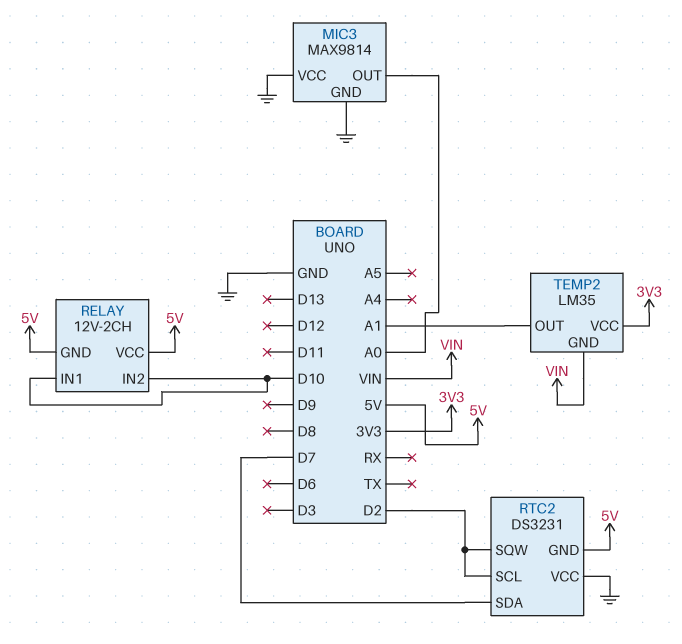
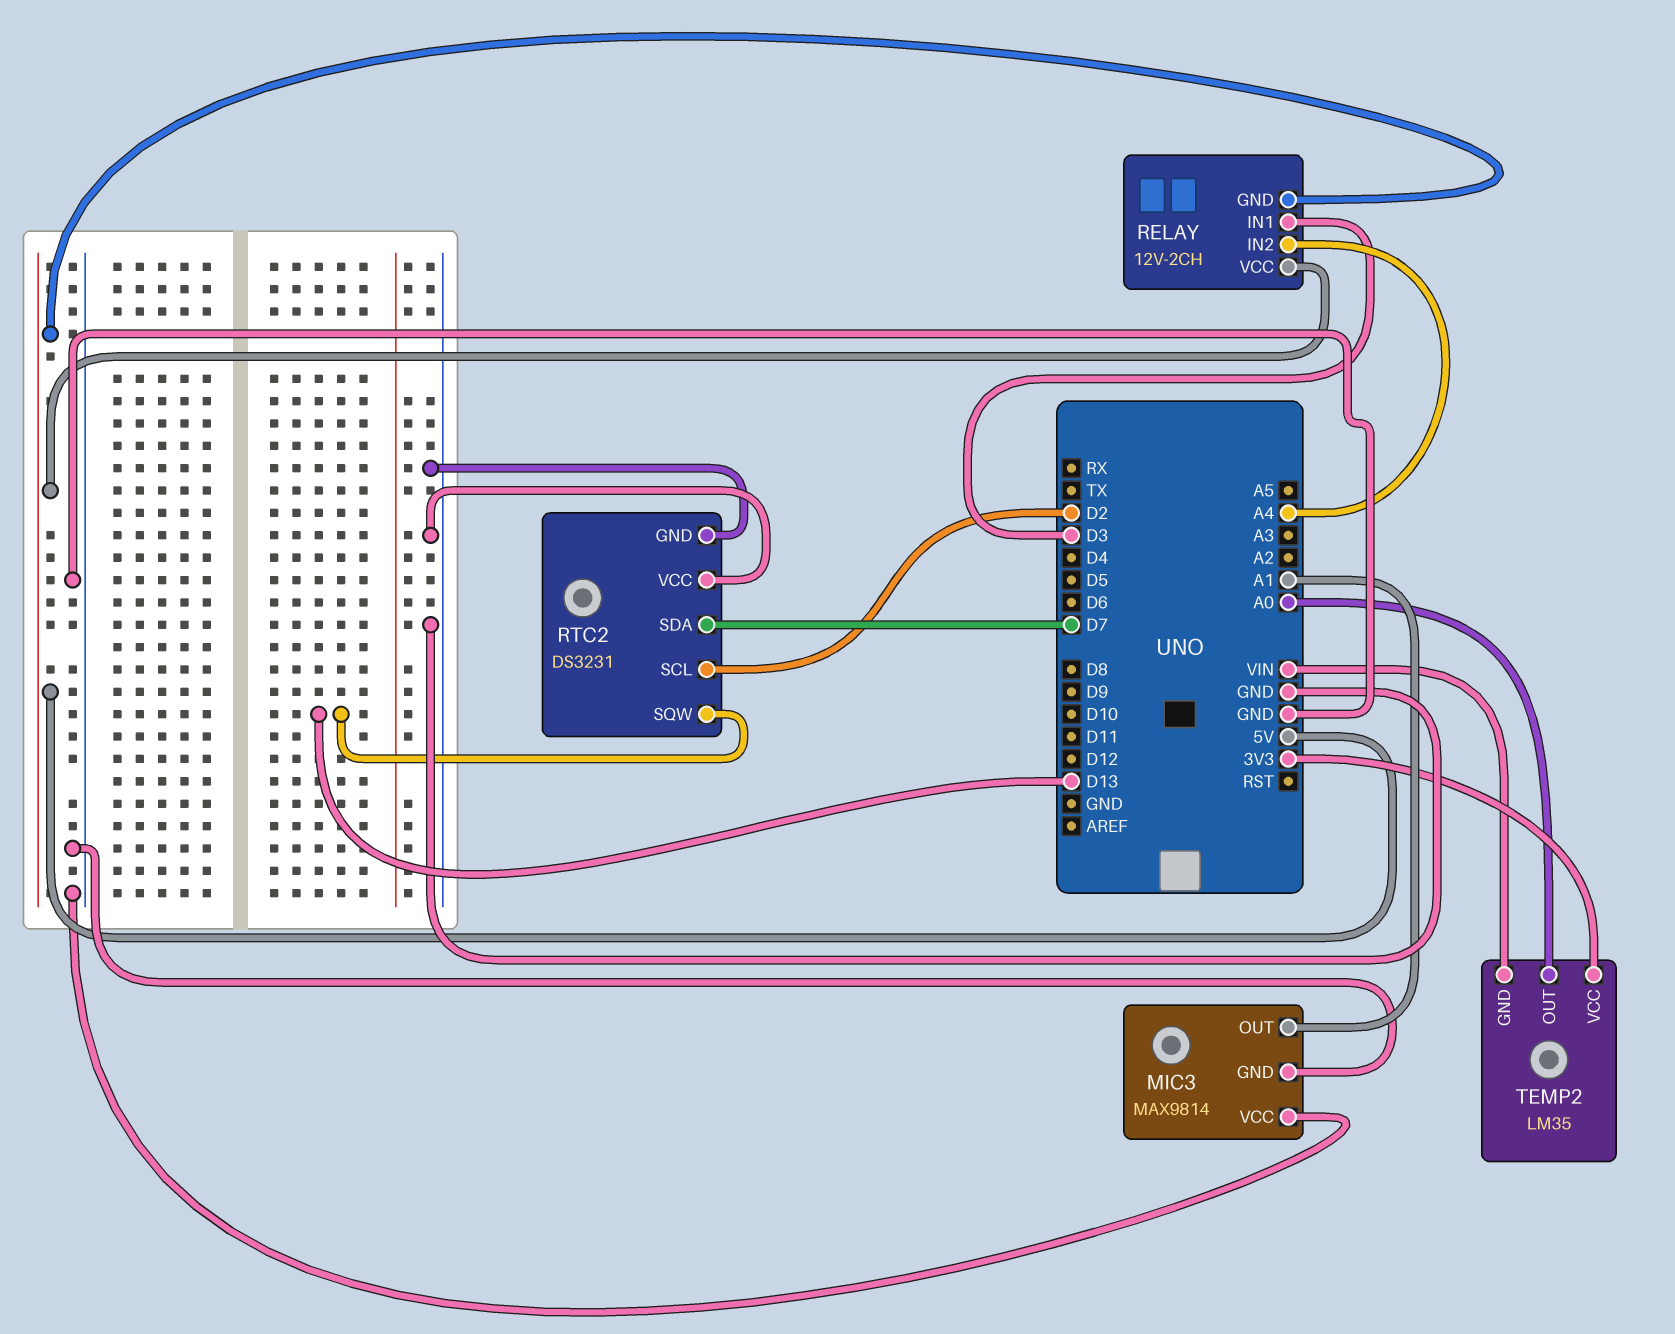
MIC3 pin OUT: A0 -> A1
RELAY pin IN1: D10 -> D3
RELAY pin IN2: D10 -> A4
RTC2 pin GND: 5V -> GND
RTC2 pin SQW: D2 -> D13
TEMP2 pin OUT: A1 -> A0

